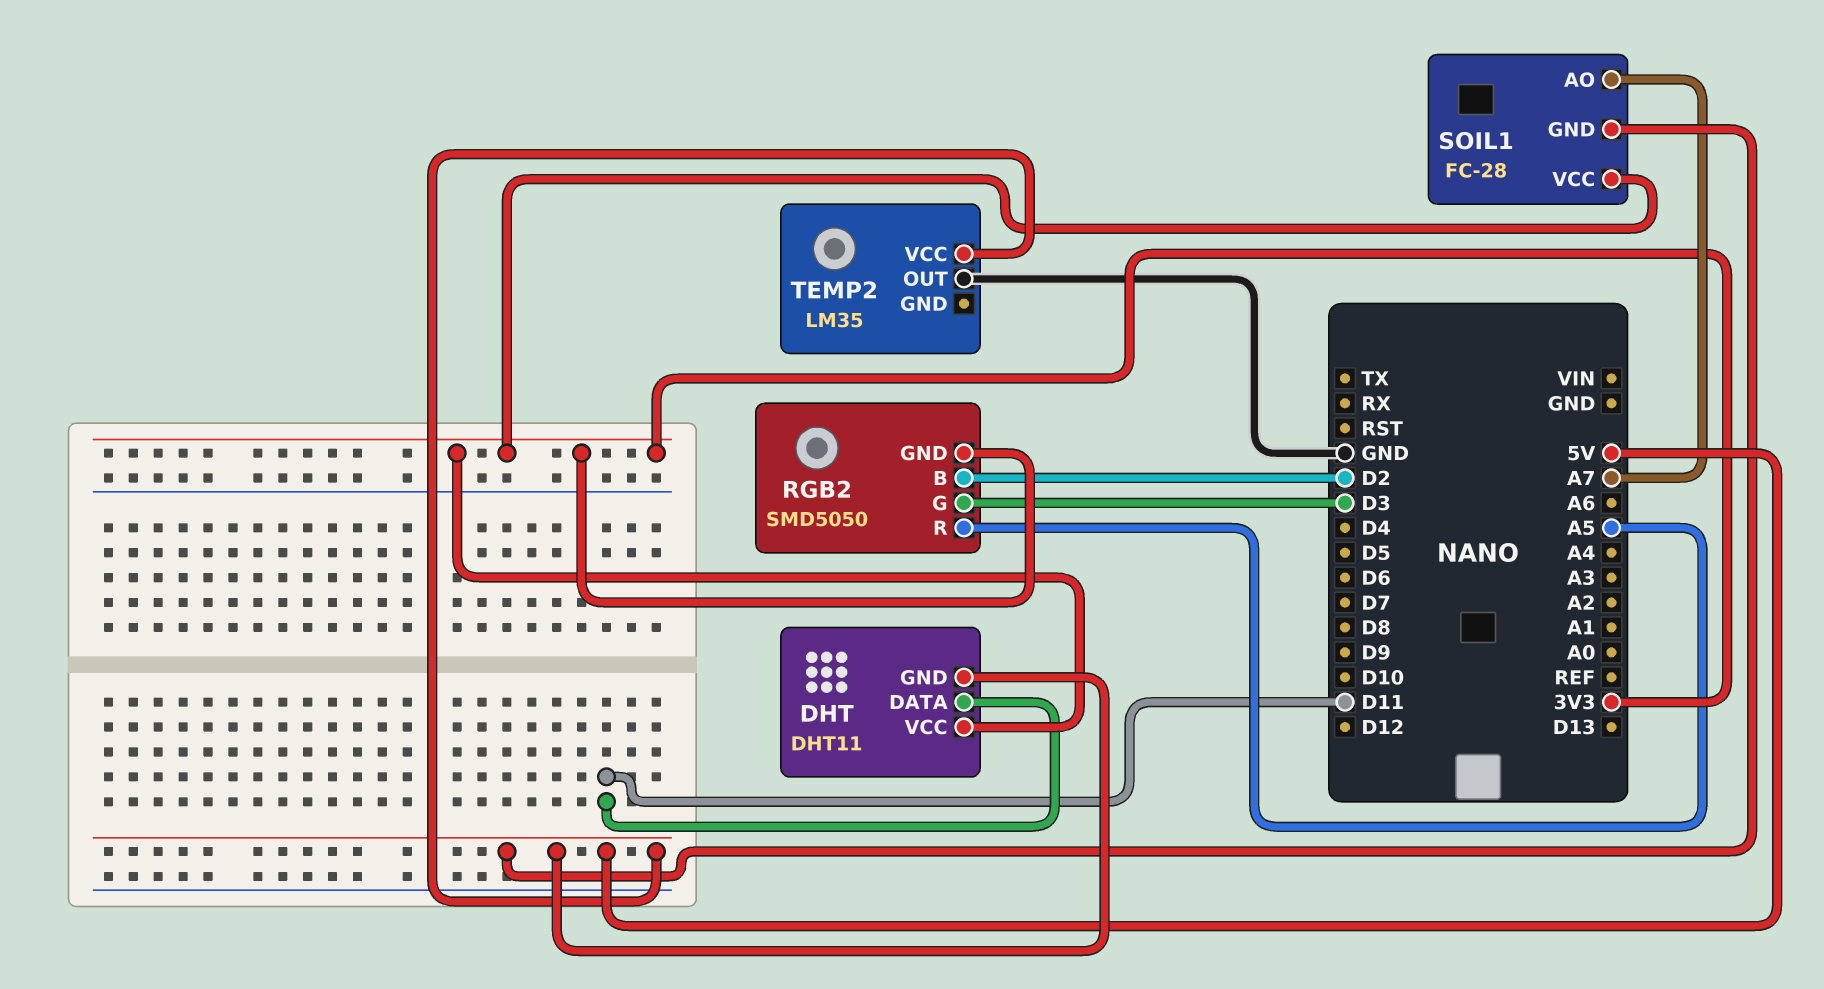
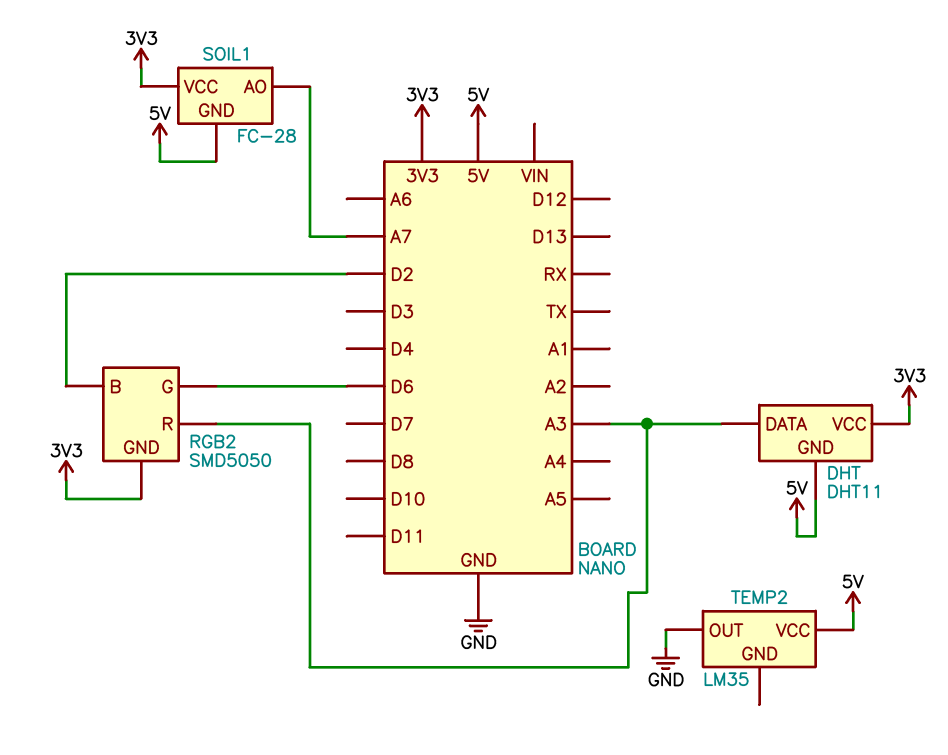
DHT pin DATA: D11 -> A3
RGB2 pin G: D3 -> D6
RGB2 pin R: A5 -> A3

